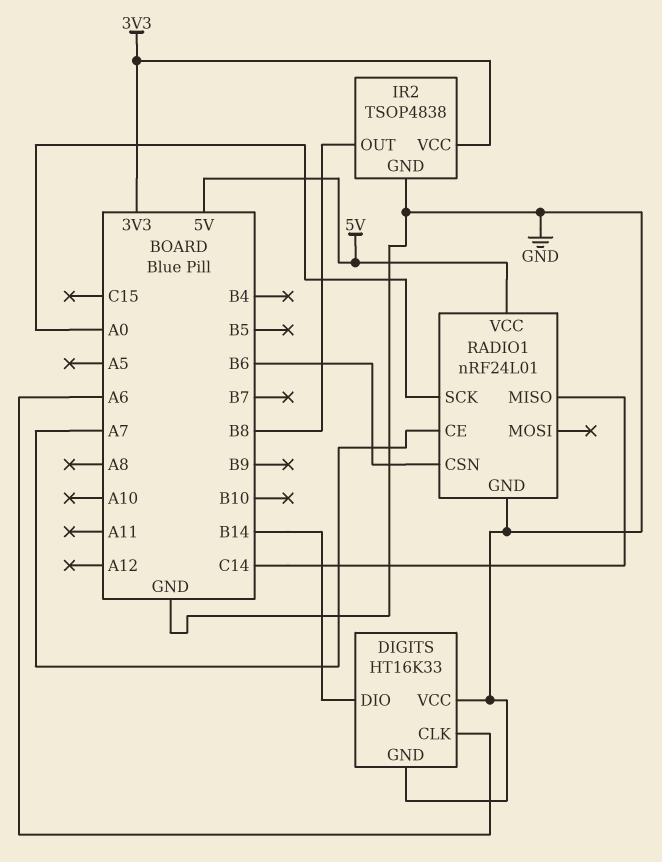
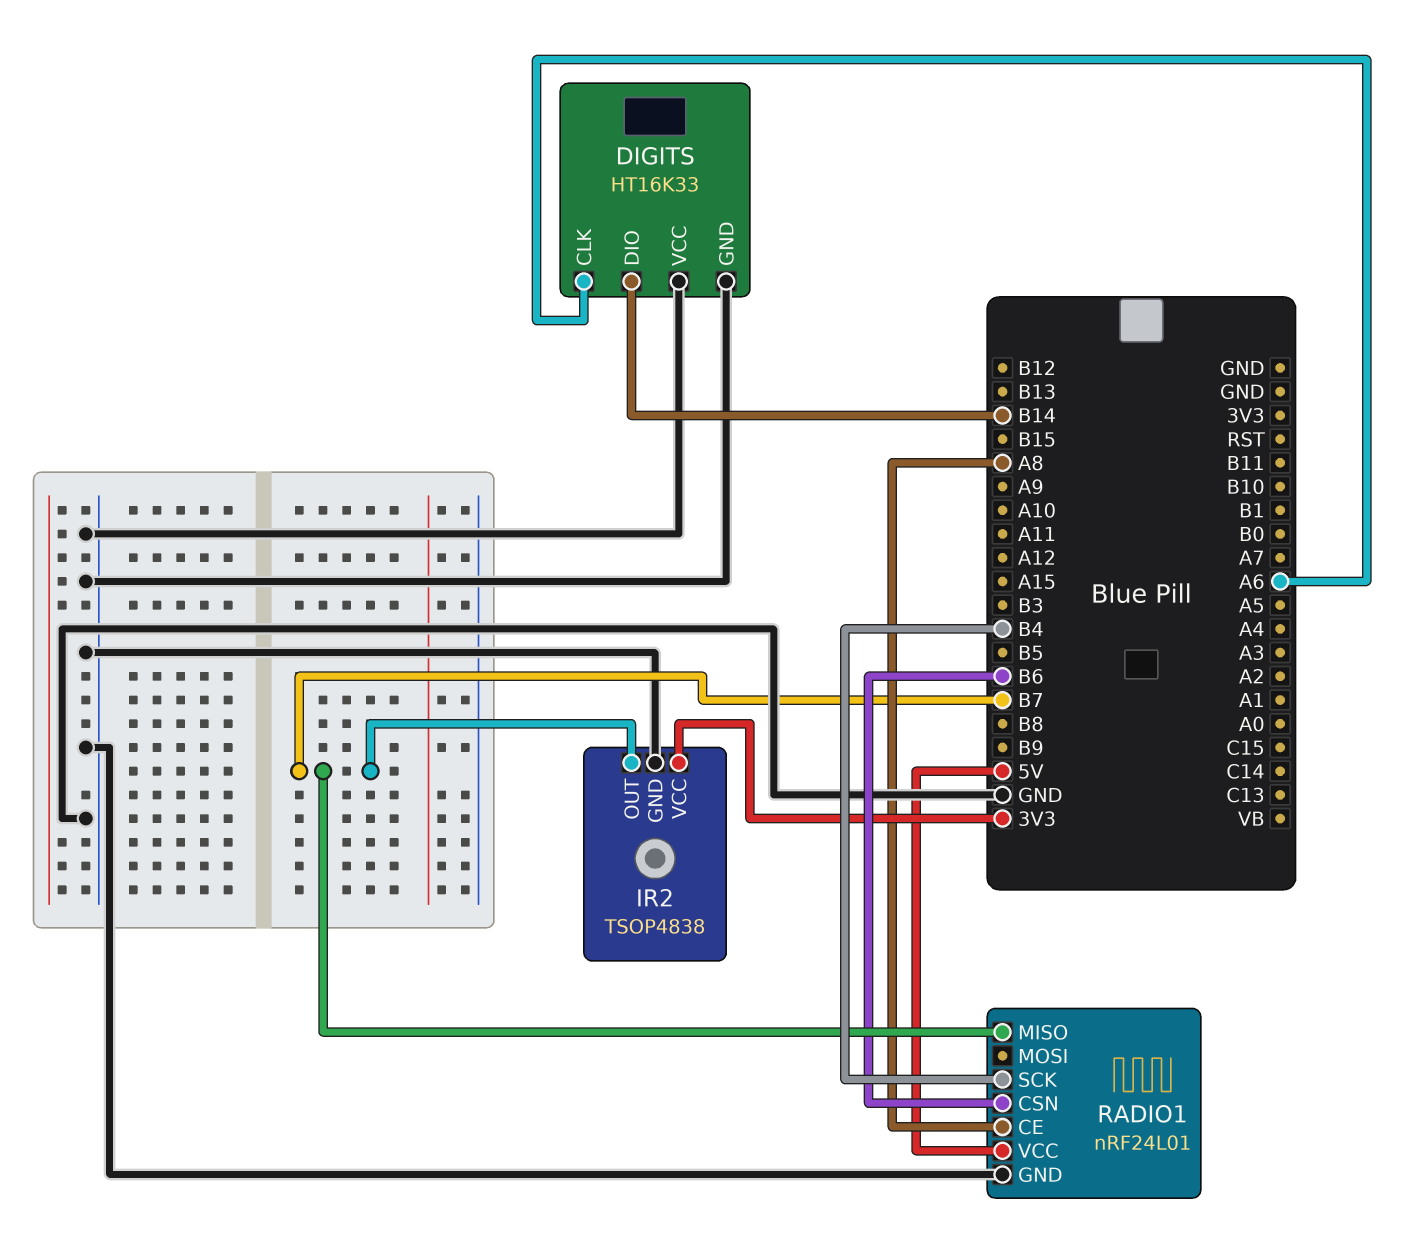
IR2 pin OUT: B8 -> B7
RADIO1 pin CE: A7 -> A8
RADIO1 pin MISO: C14 -> B7
RADIO1 pin SCK: A0 -> B4

